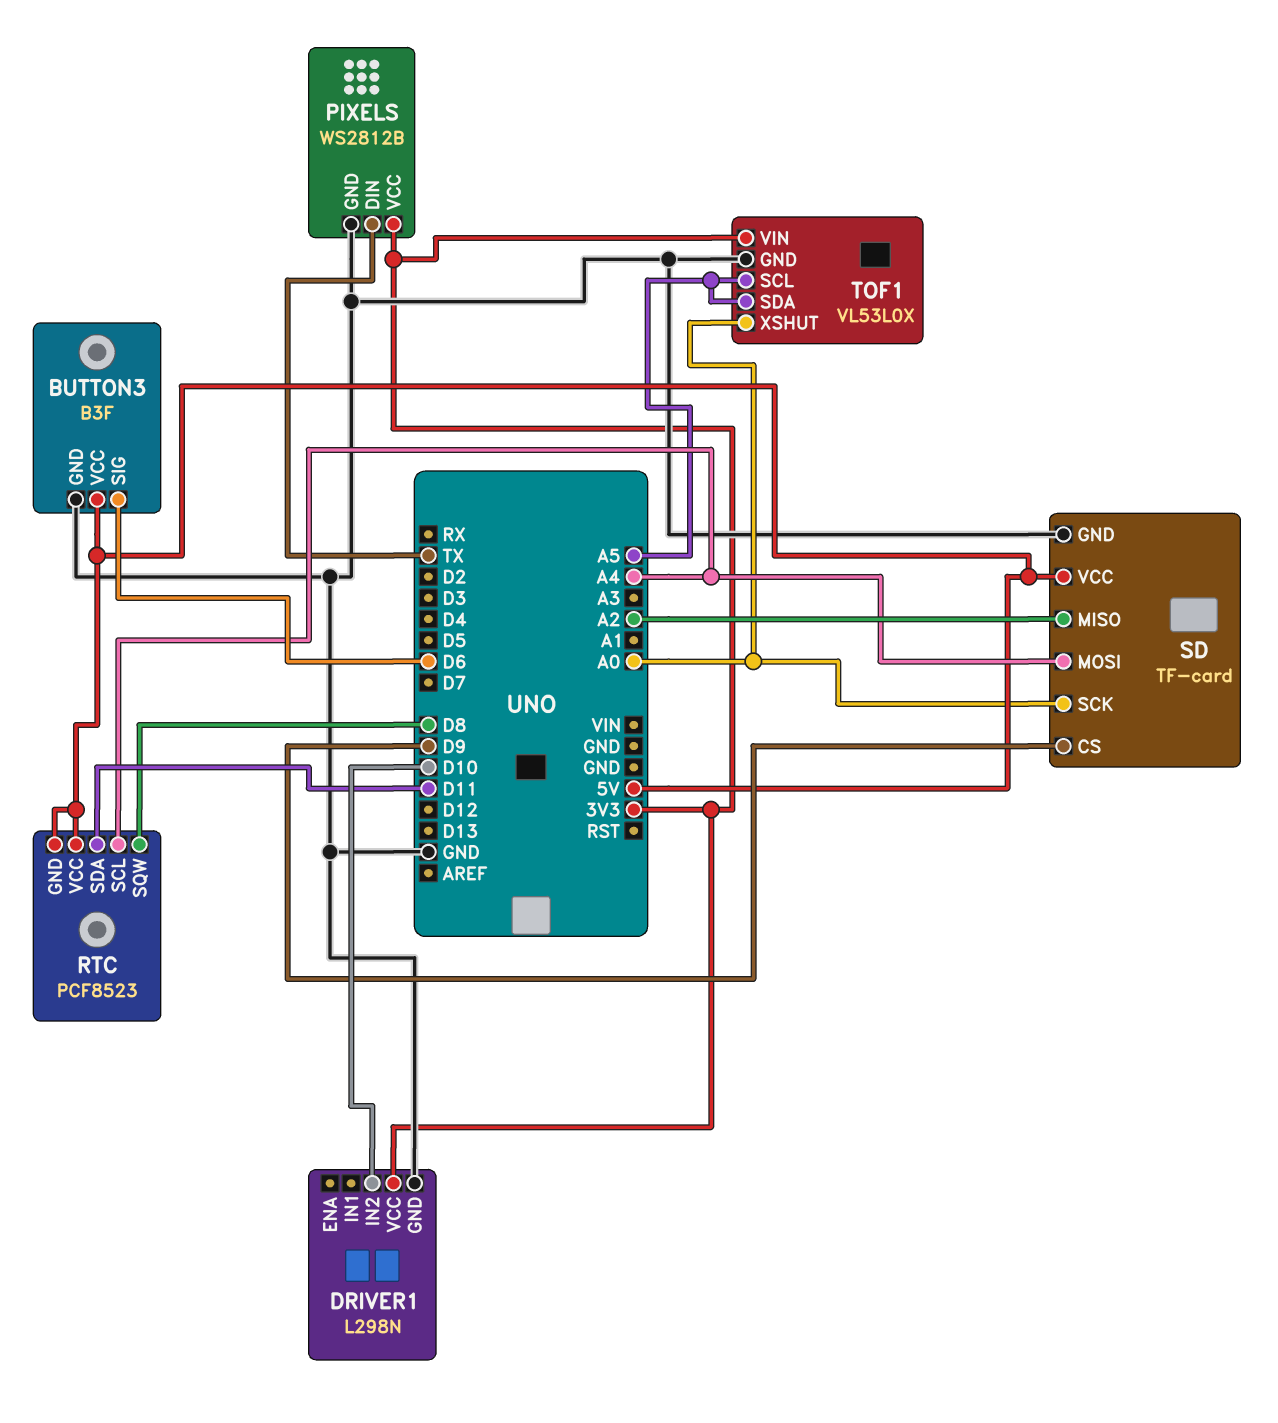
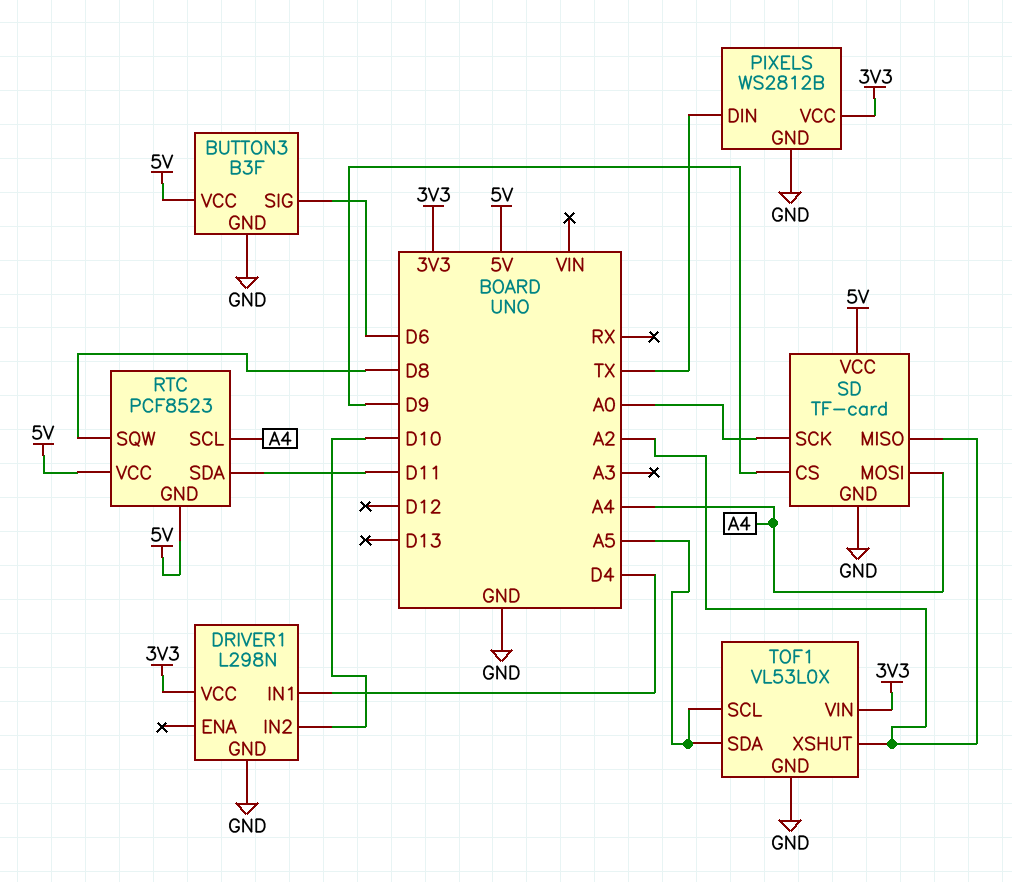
DRIVER1 pin IN1: none -> D4
TOF1 pin XSHUT: A0 -> A2

